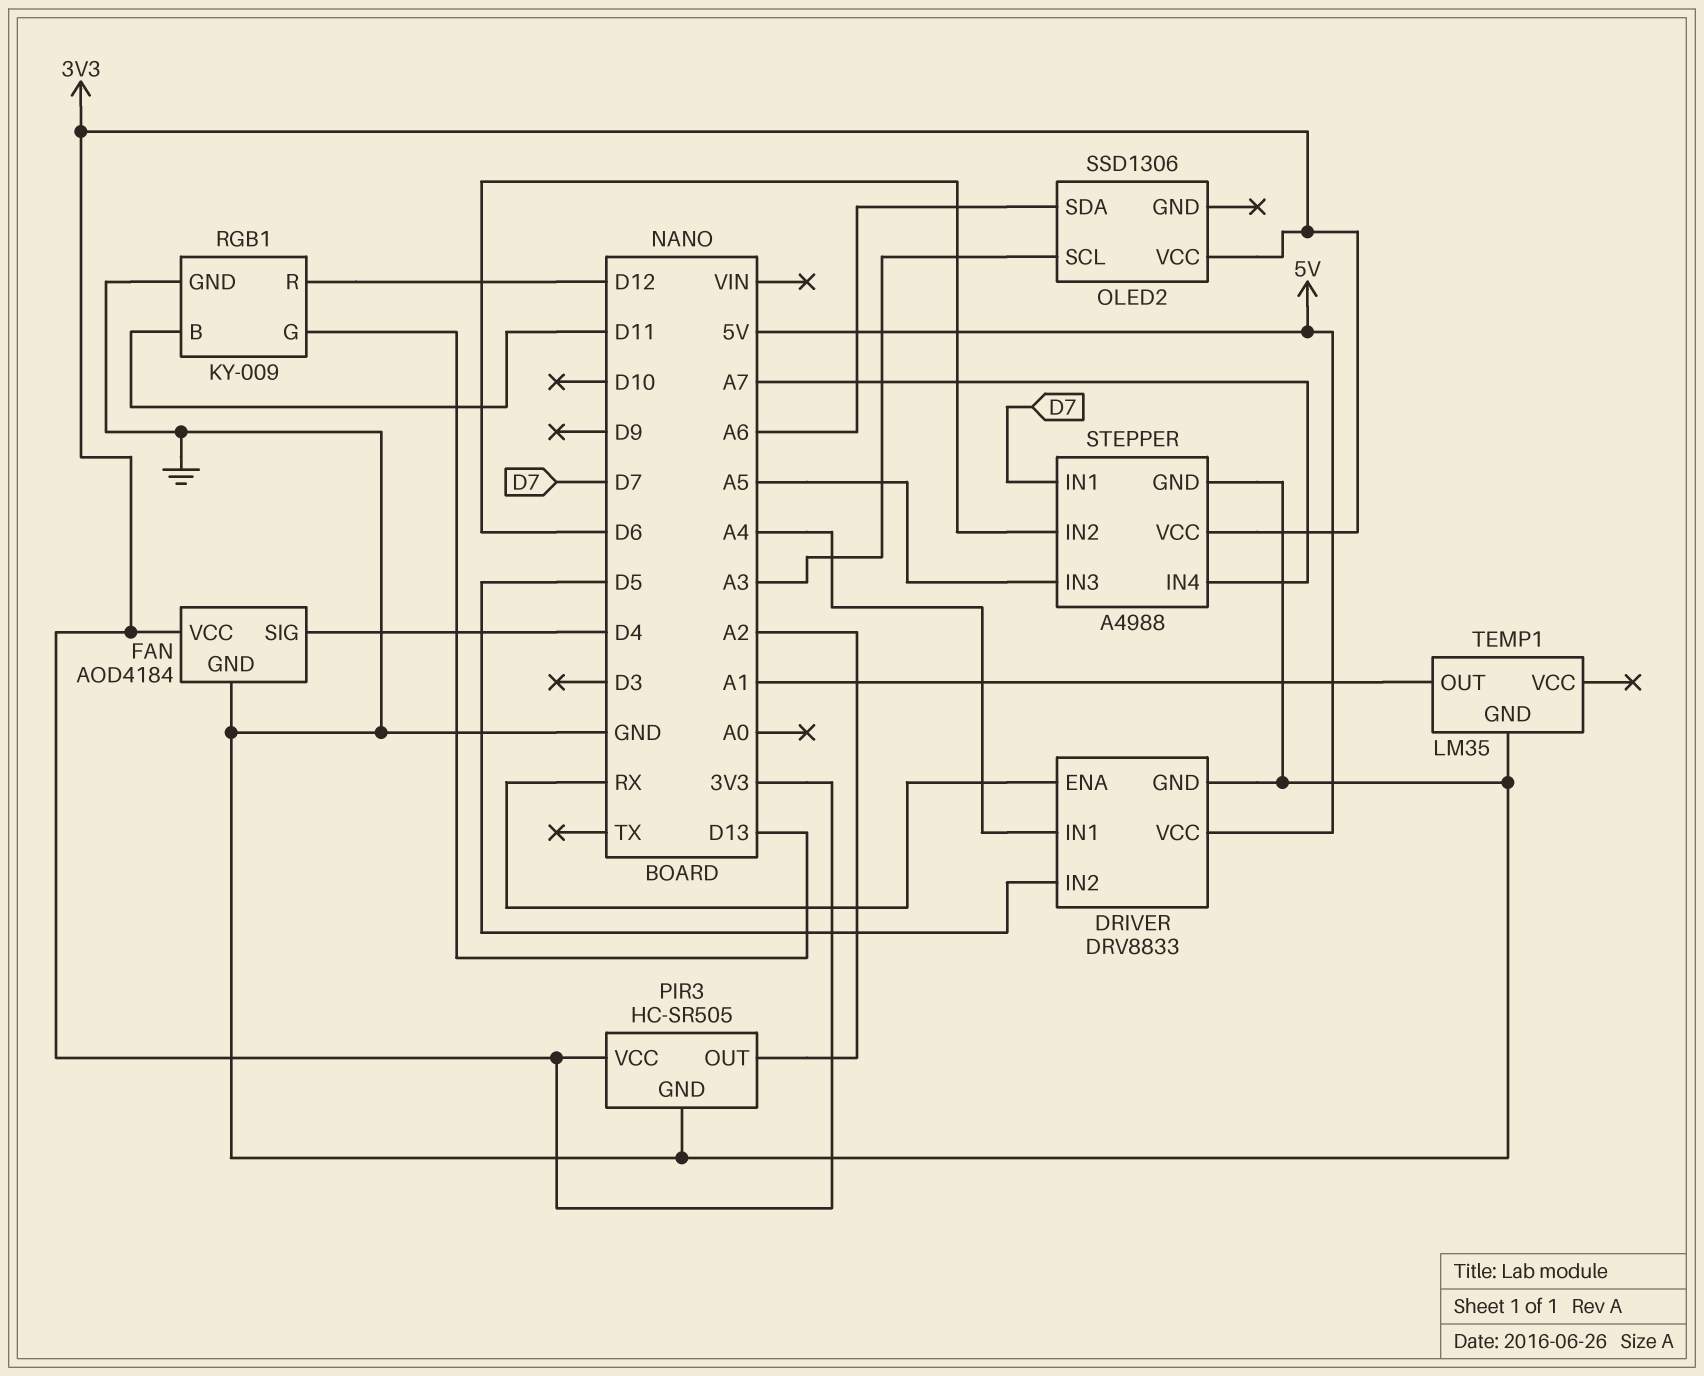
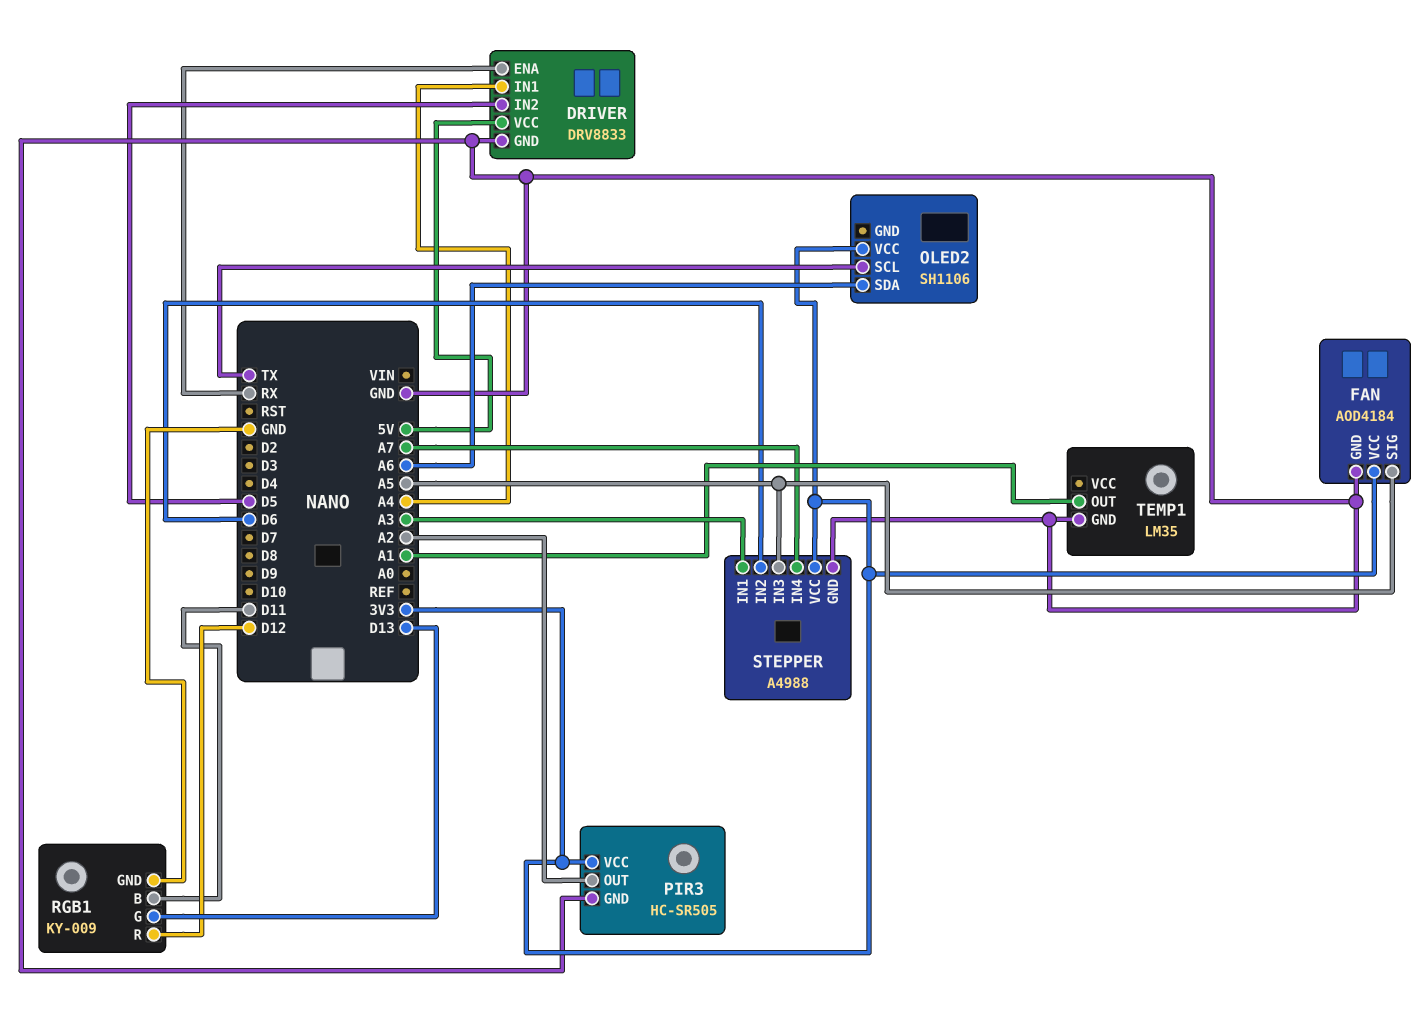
FAN pin SIG: D4 -> A5
OLED2: SSD1306 -> SH1106
OLED2 pin SCL: A3 -> TX
STEPPER pin IN1: D7 -> A3

